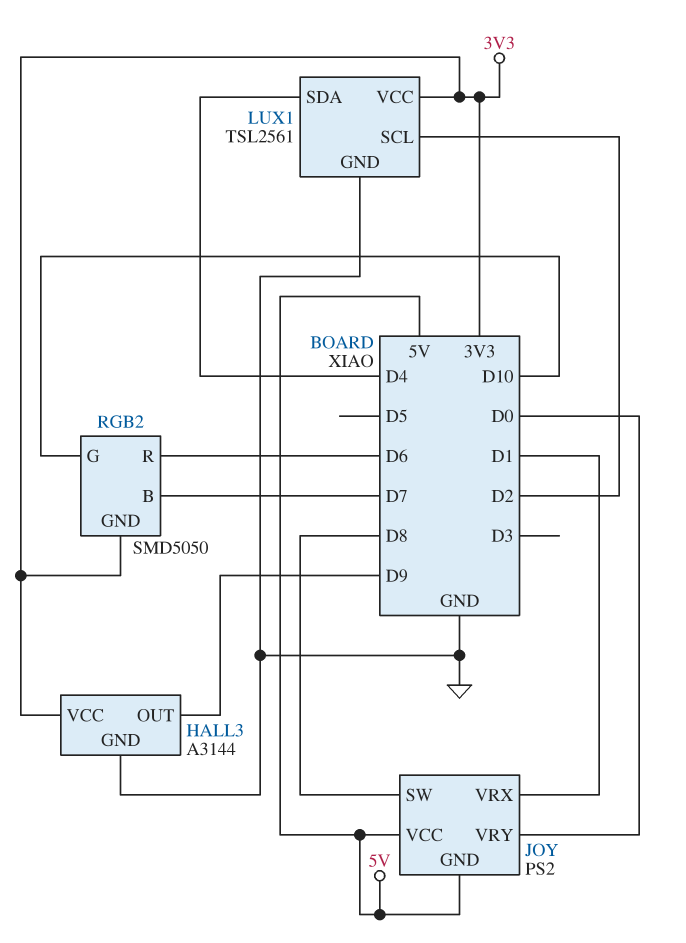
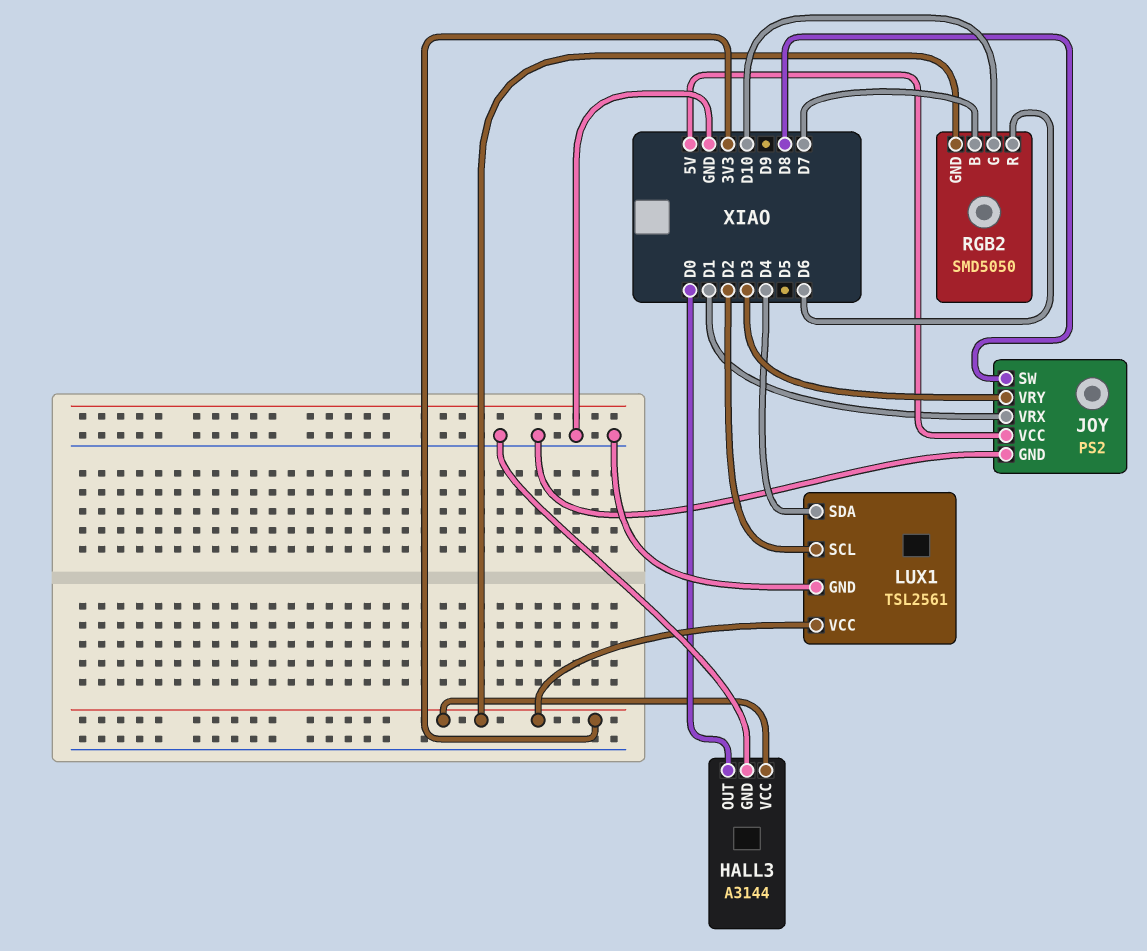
HALL3 pin OUT: D9 -> D0
JOY pin GND: 5V -> GND
JOY pin VRY: D0 -> D3

